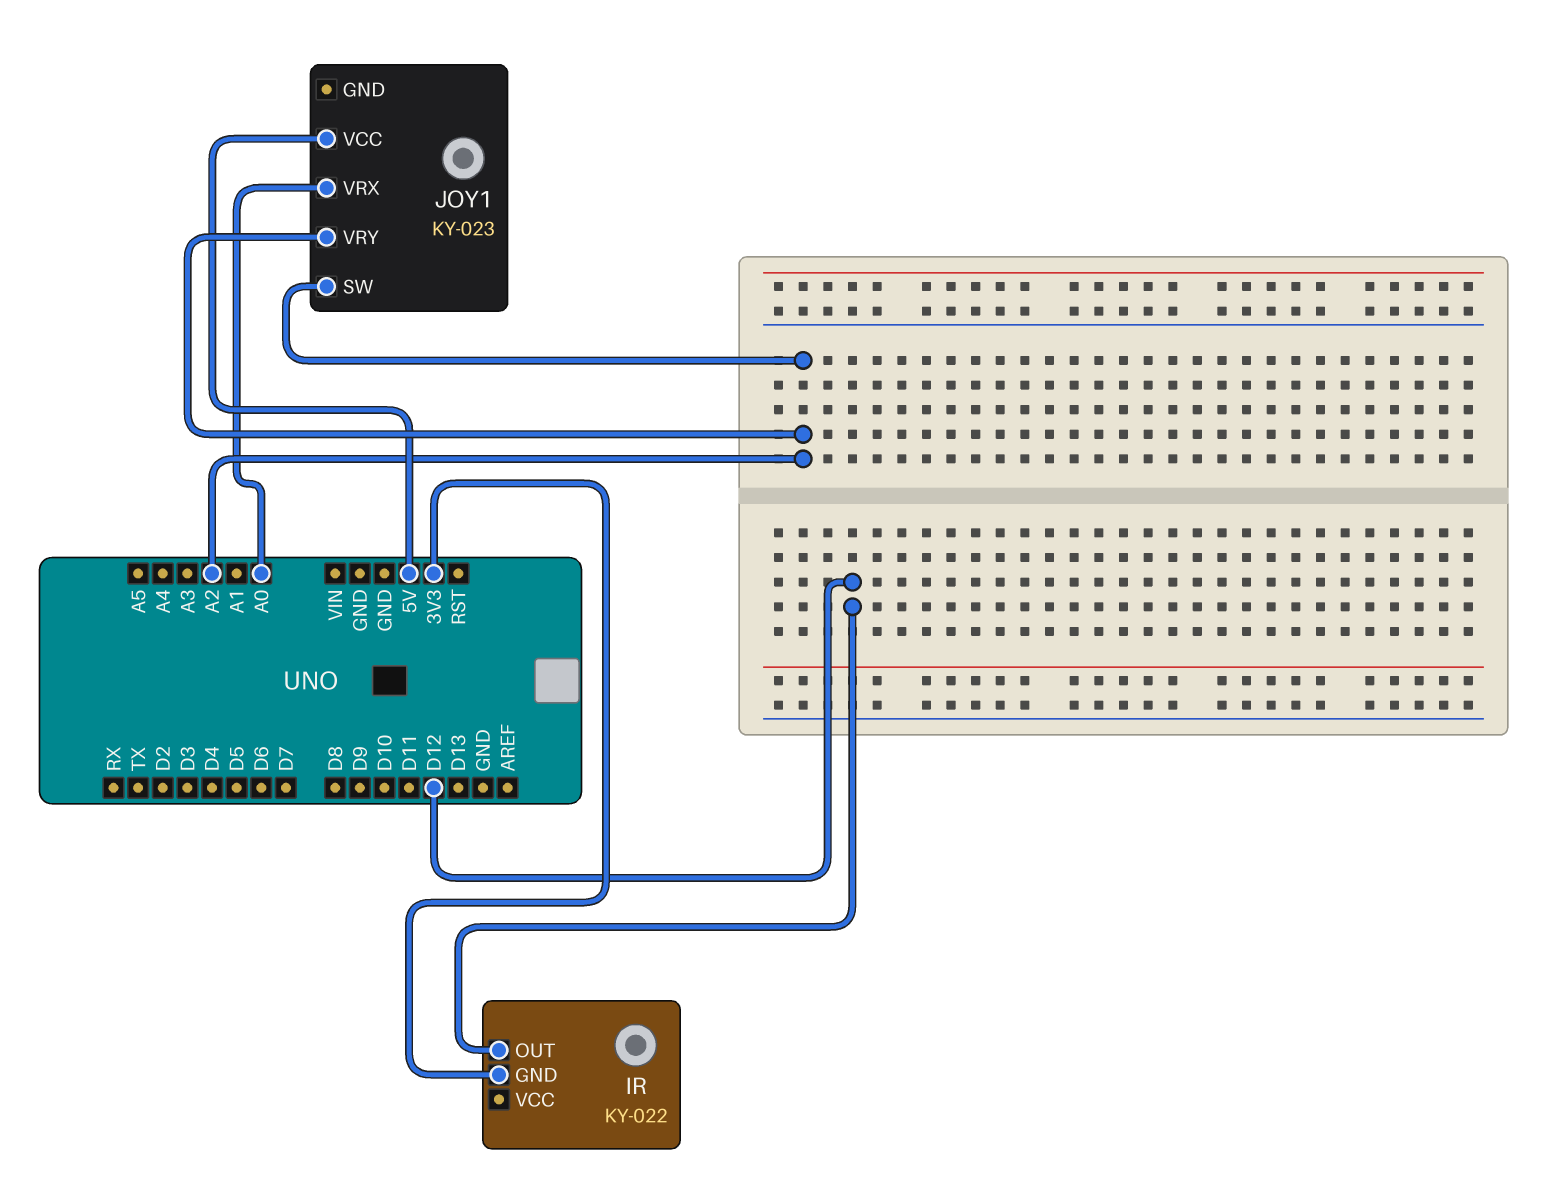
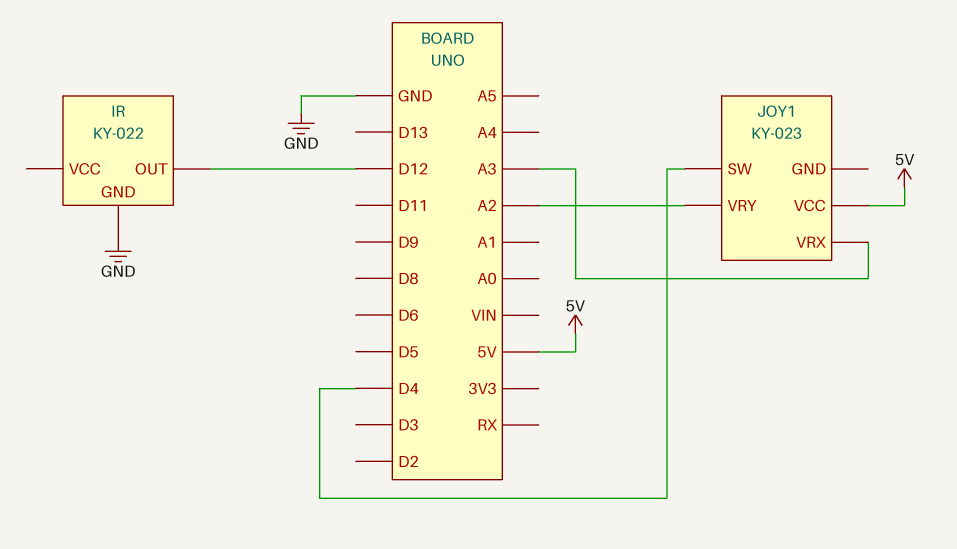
IR pin GND: 3V3 -> GND
JOY1 pin SW: A2 -> D4
JOY1 pin VRX: A0 -> A3

